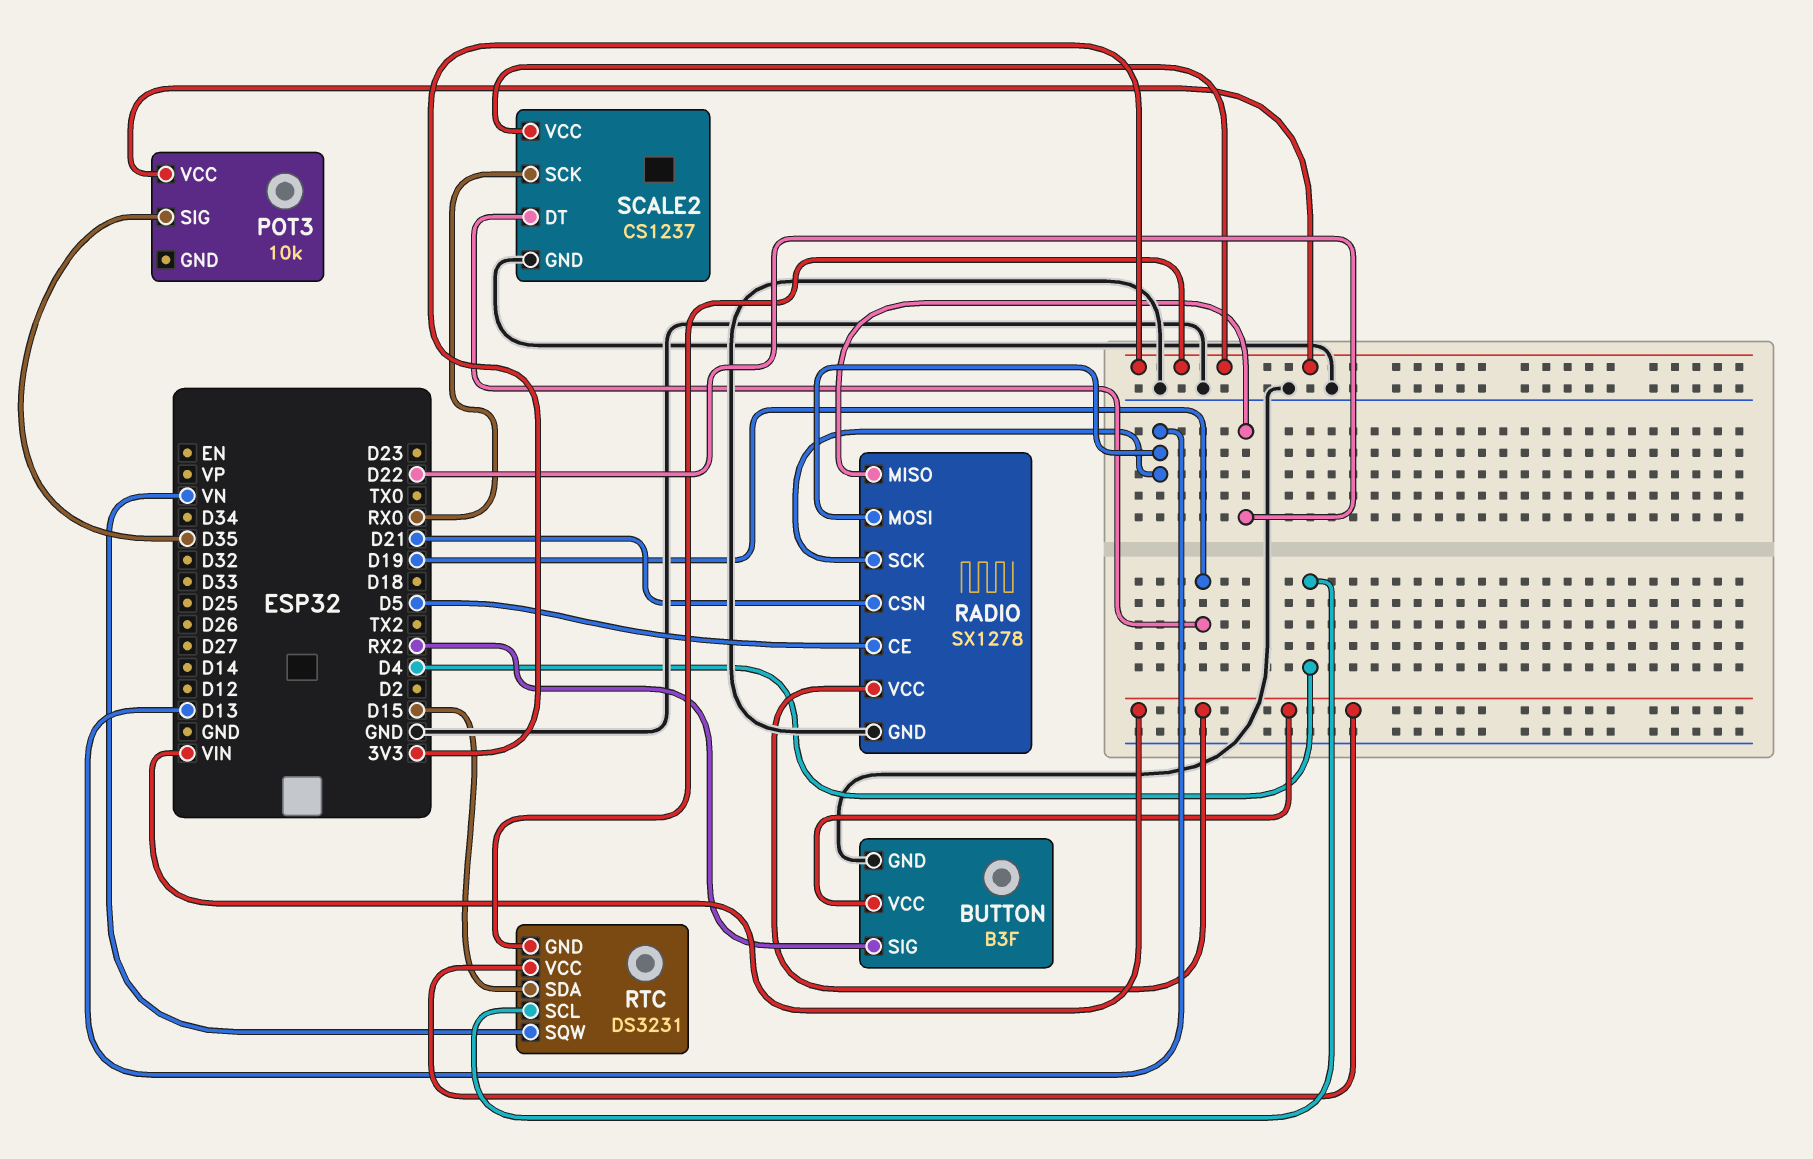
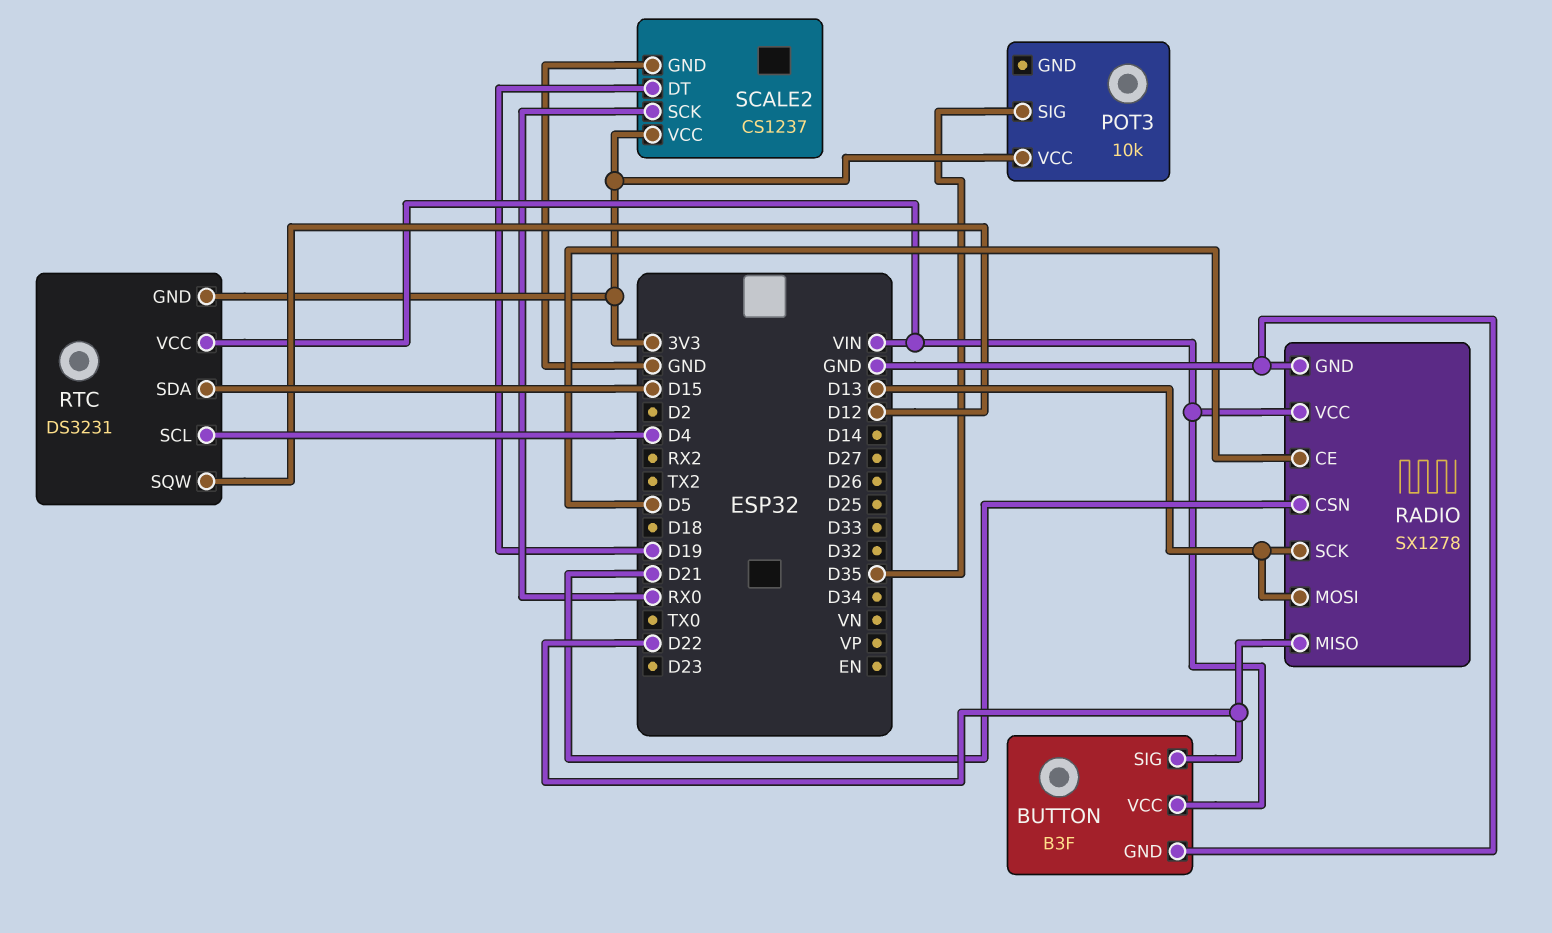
BUTTON pin SIG: RX2 -> D22
RTC pin SQW: VN -> D12

